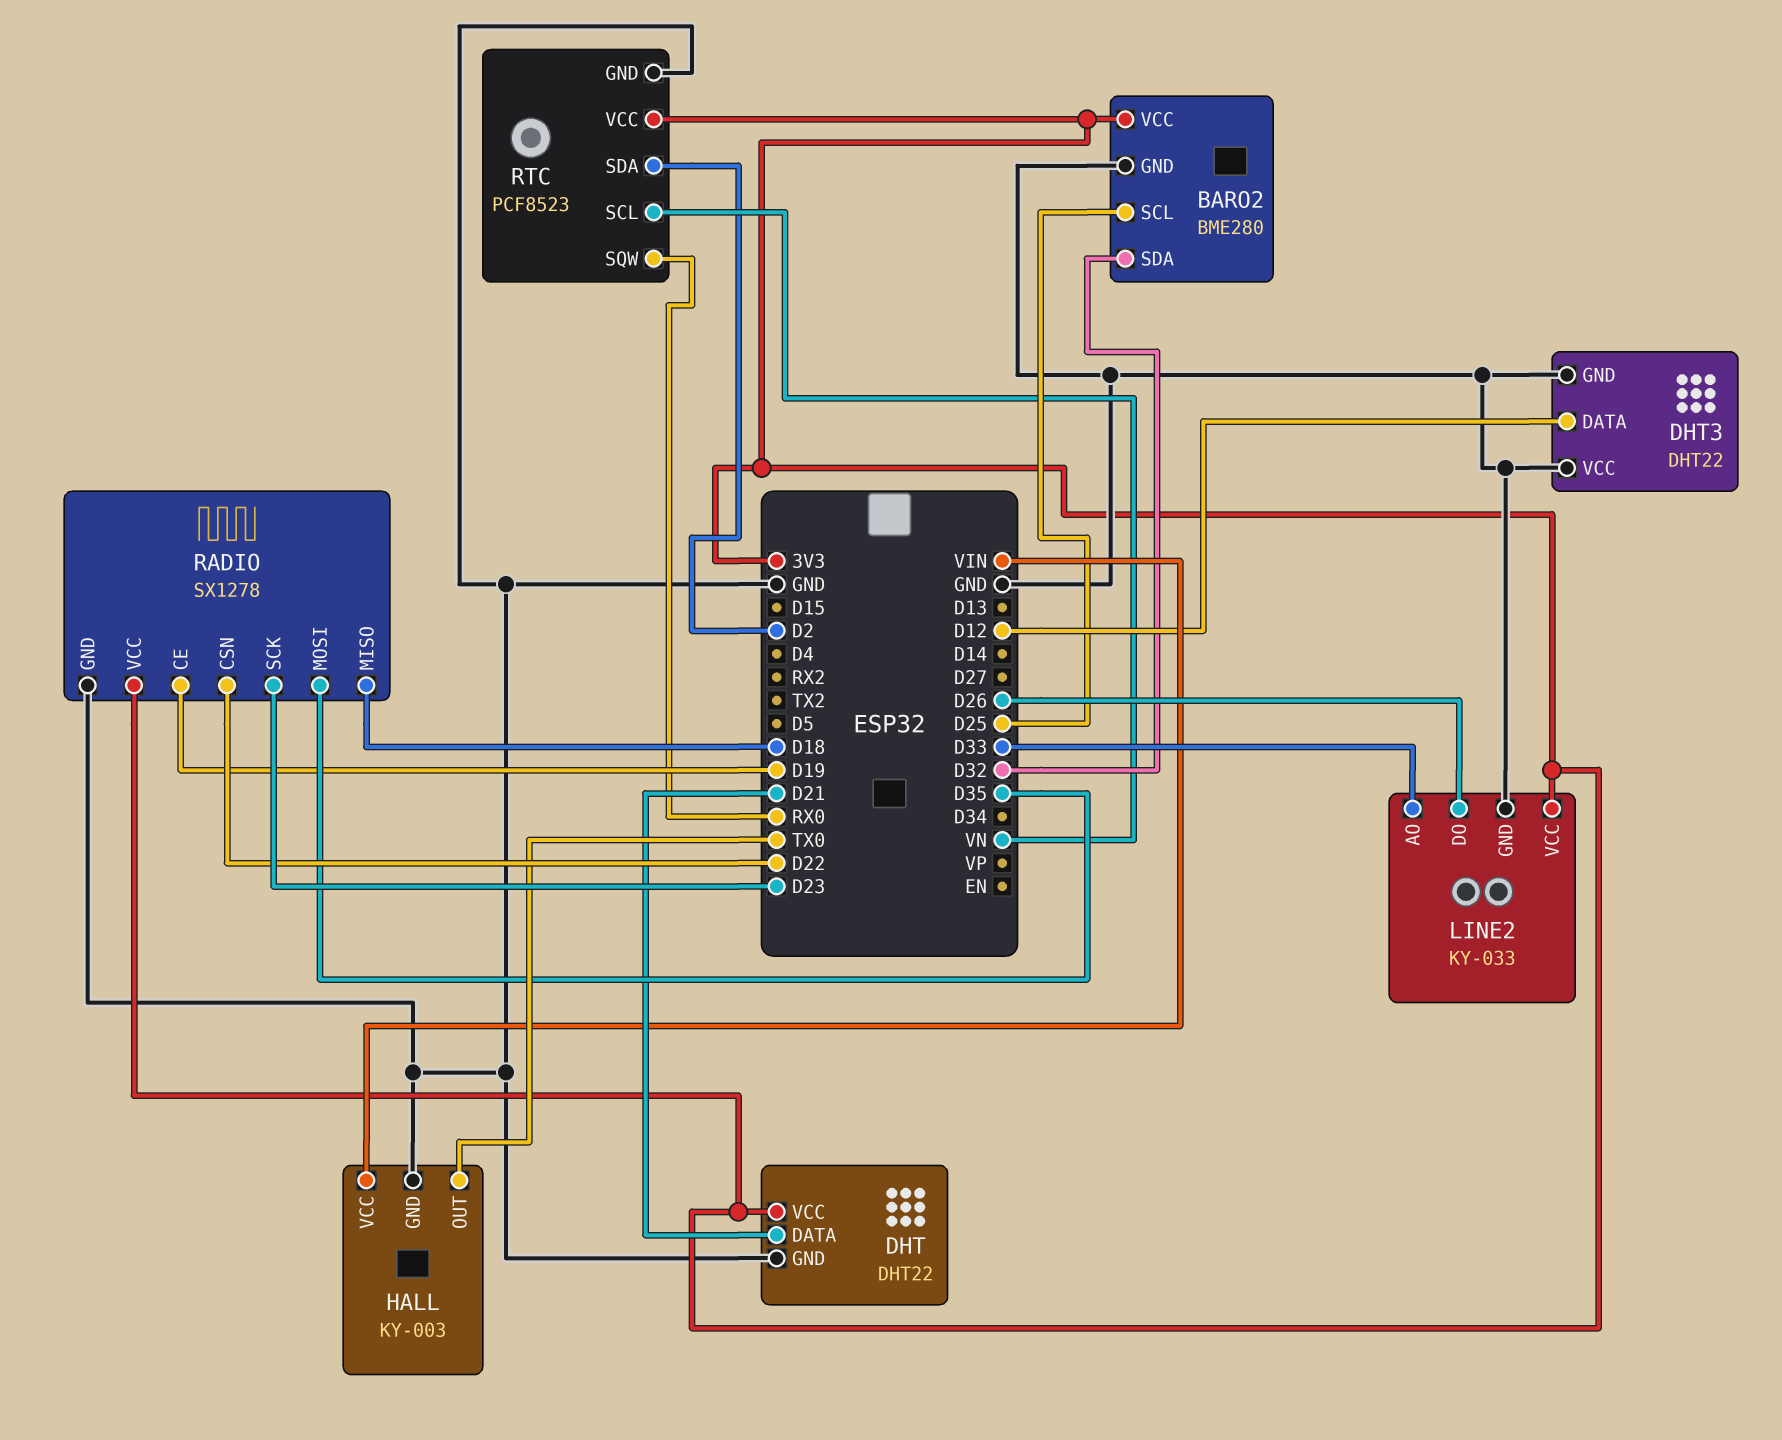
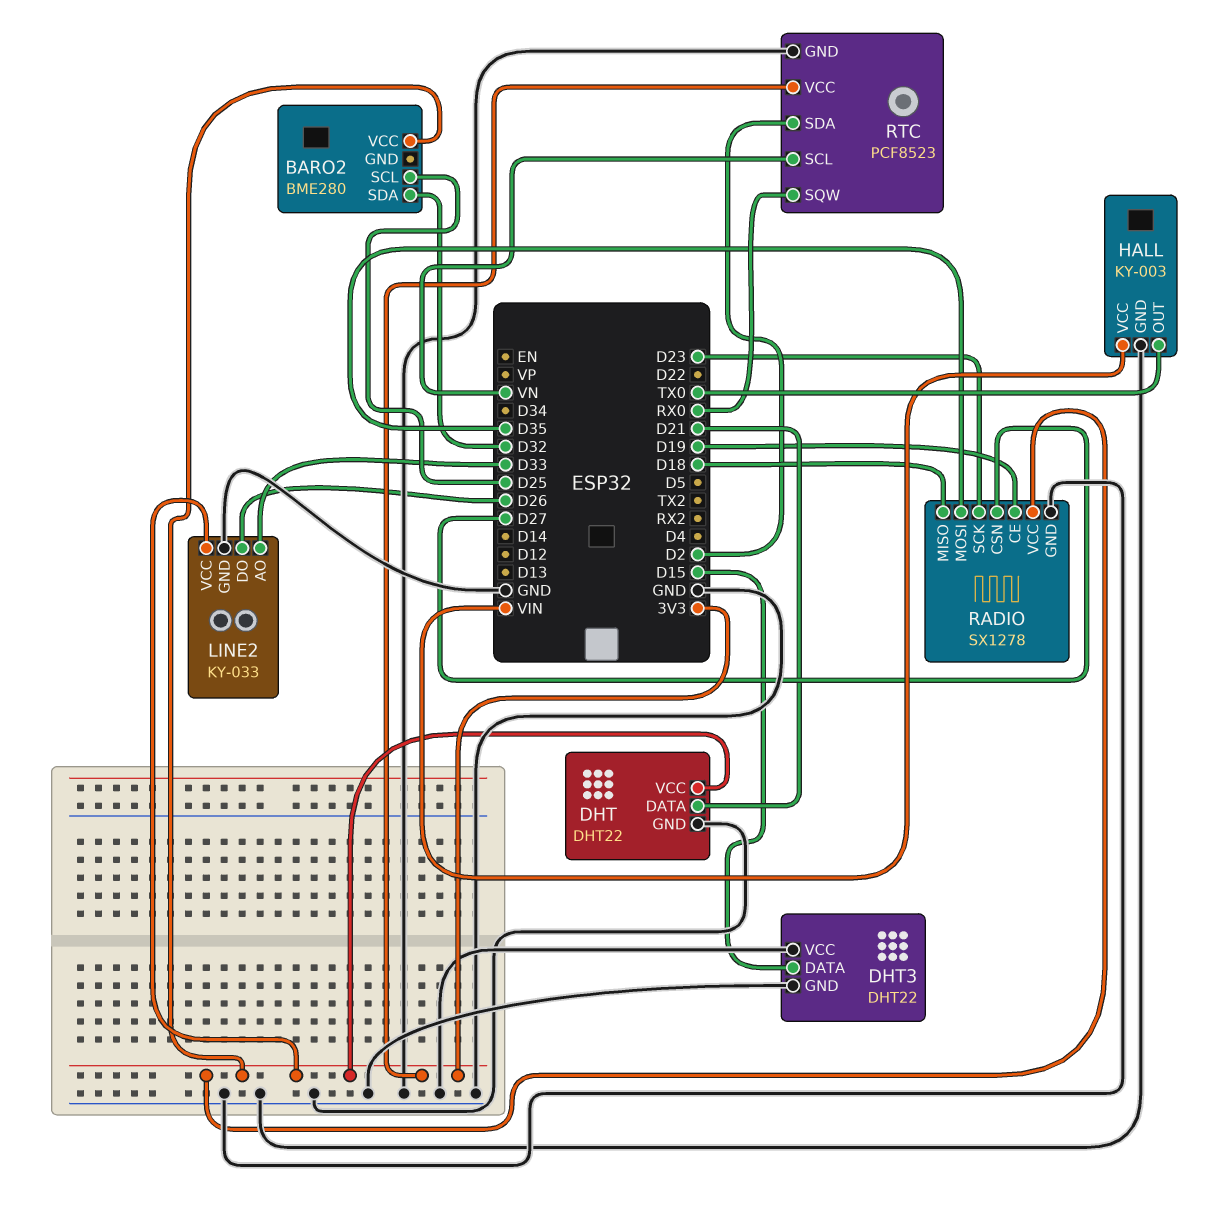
BARO2 pin GND: GND -> none
DHT3 pin DATA: D12 -> D15
RADIO pin CSN: D22 -> D27

